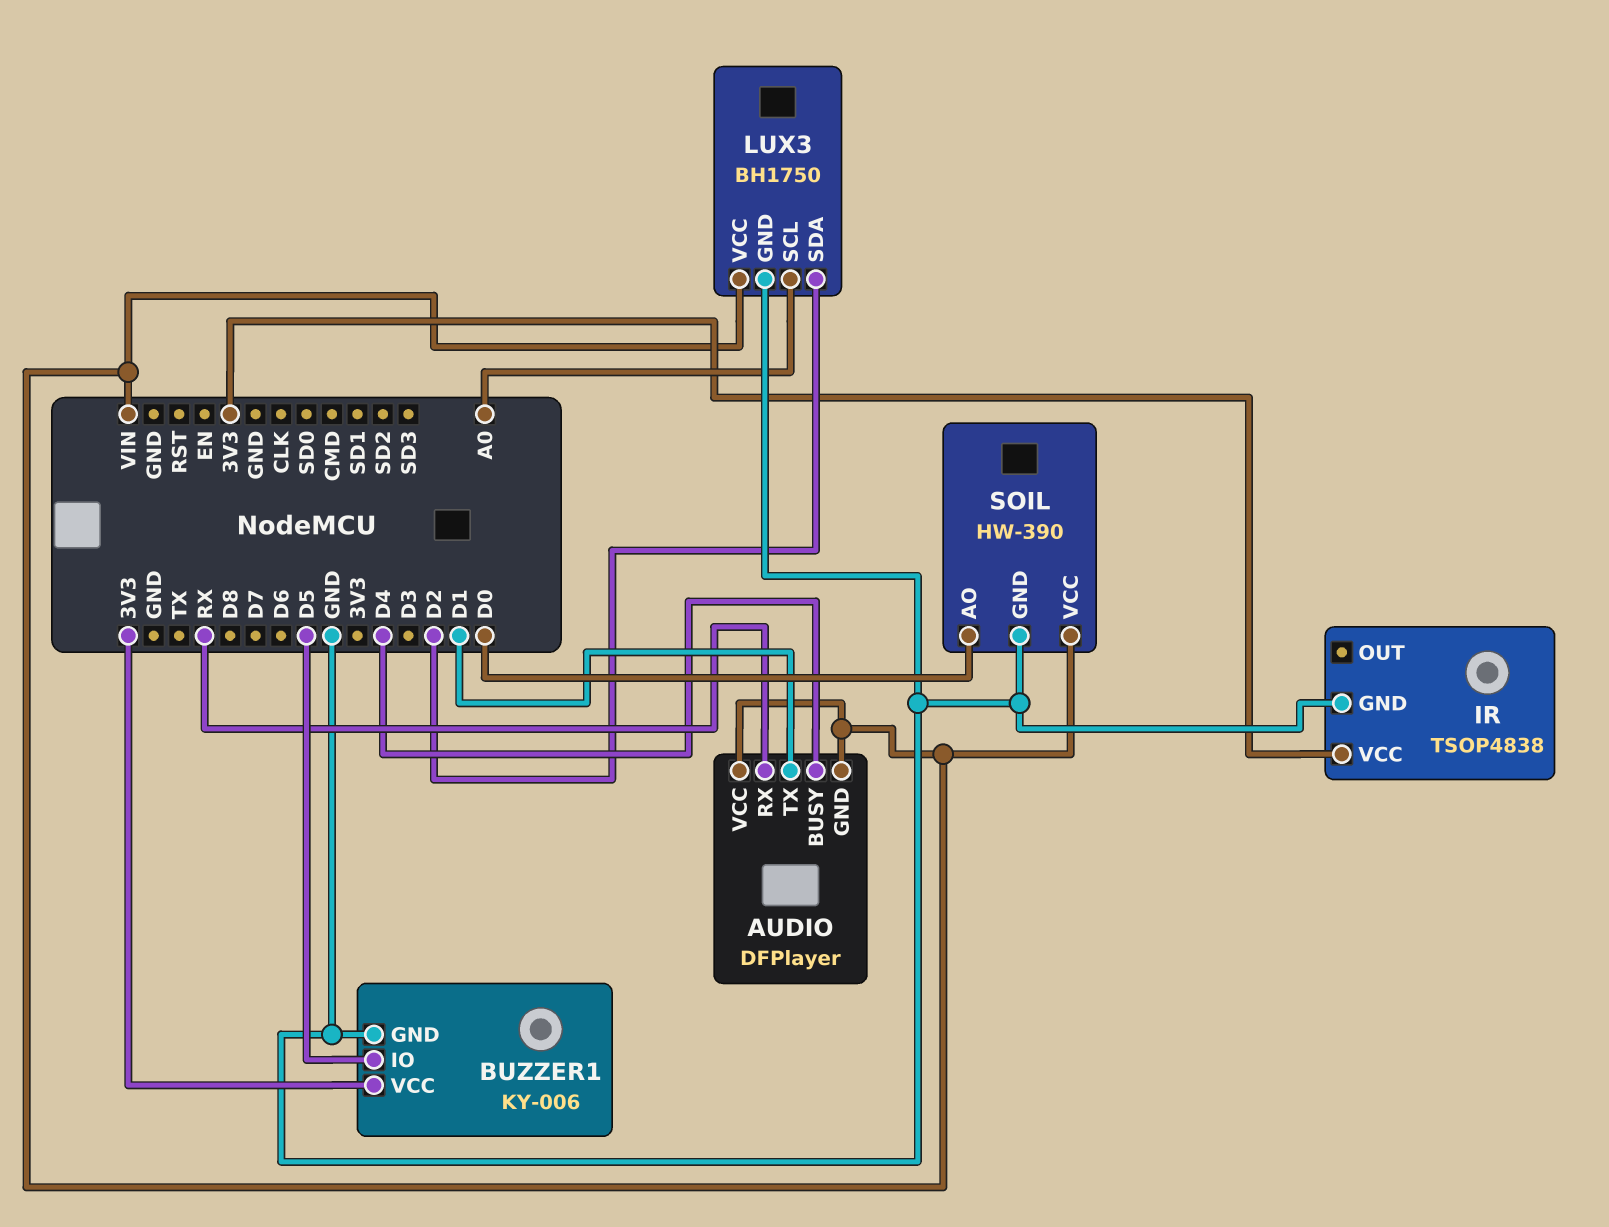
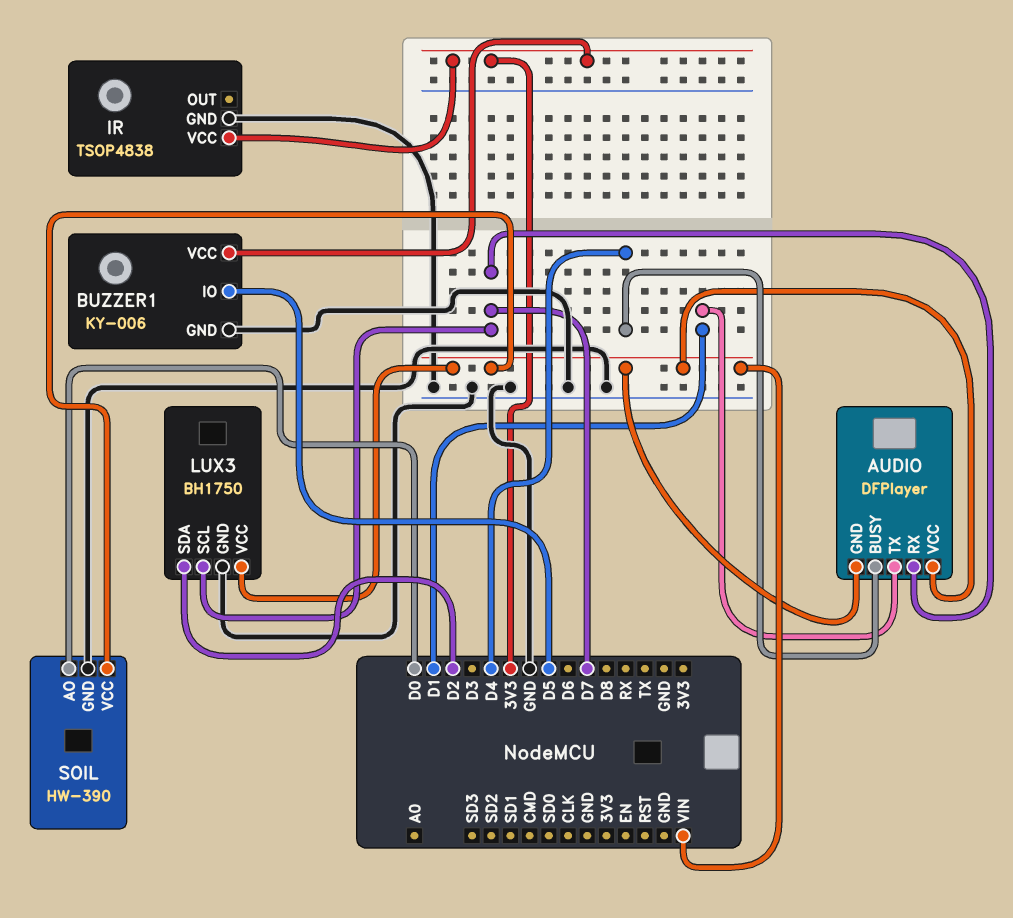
AUDIO pin RX: RX -> D7
LUX3 pin SCL: A0 -> D7

